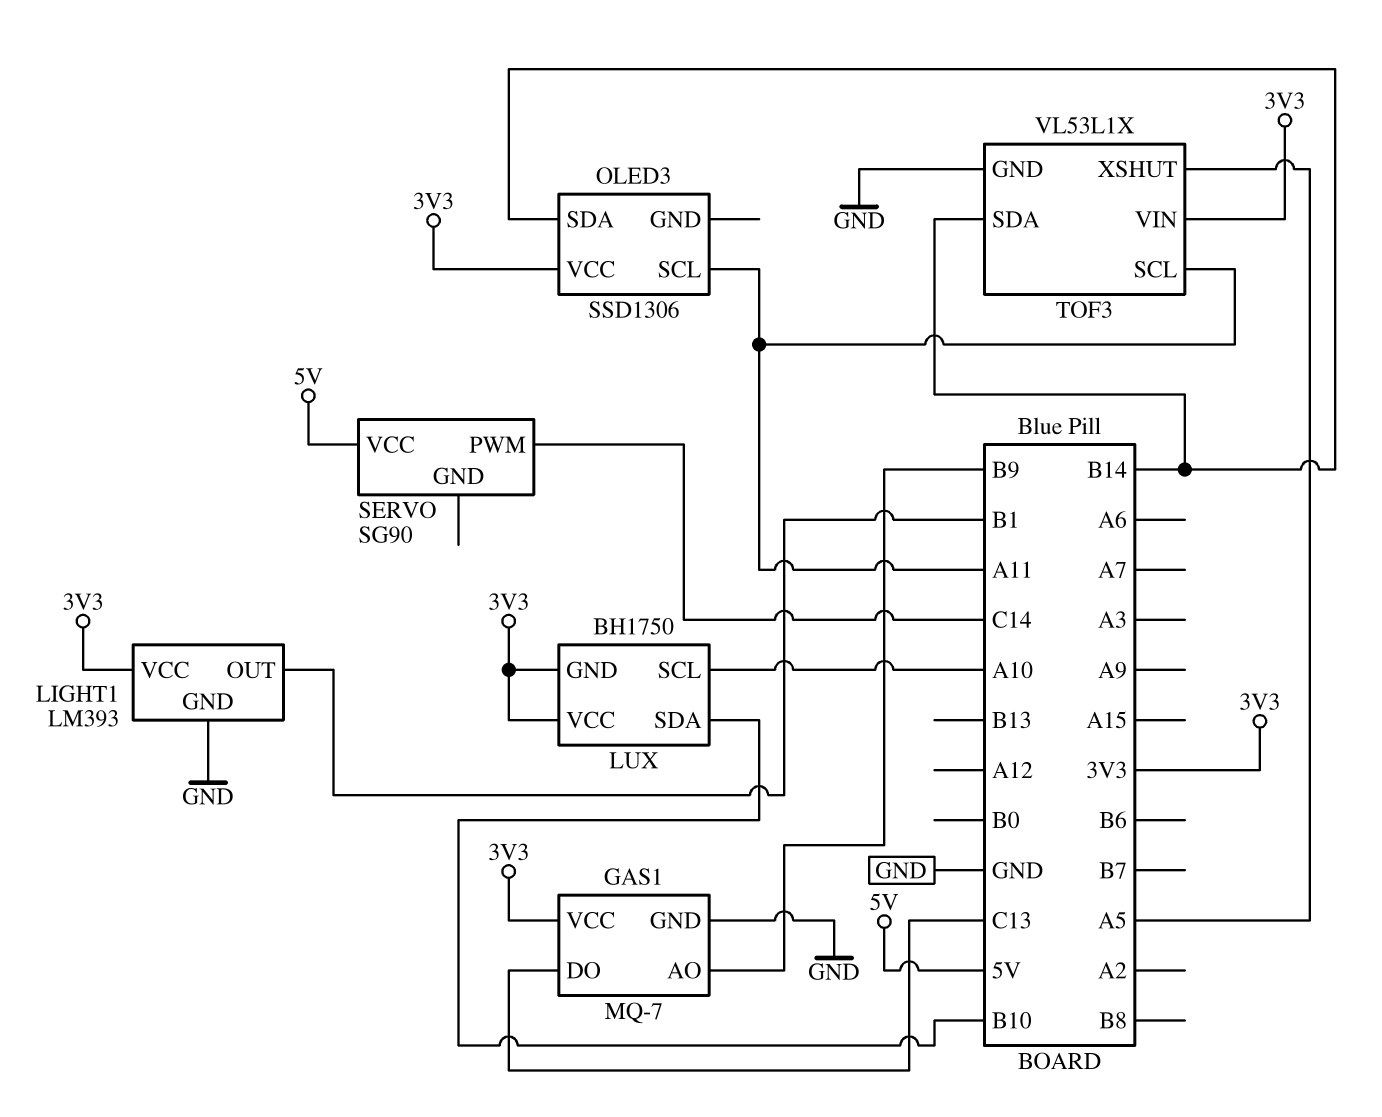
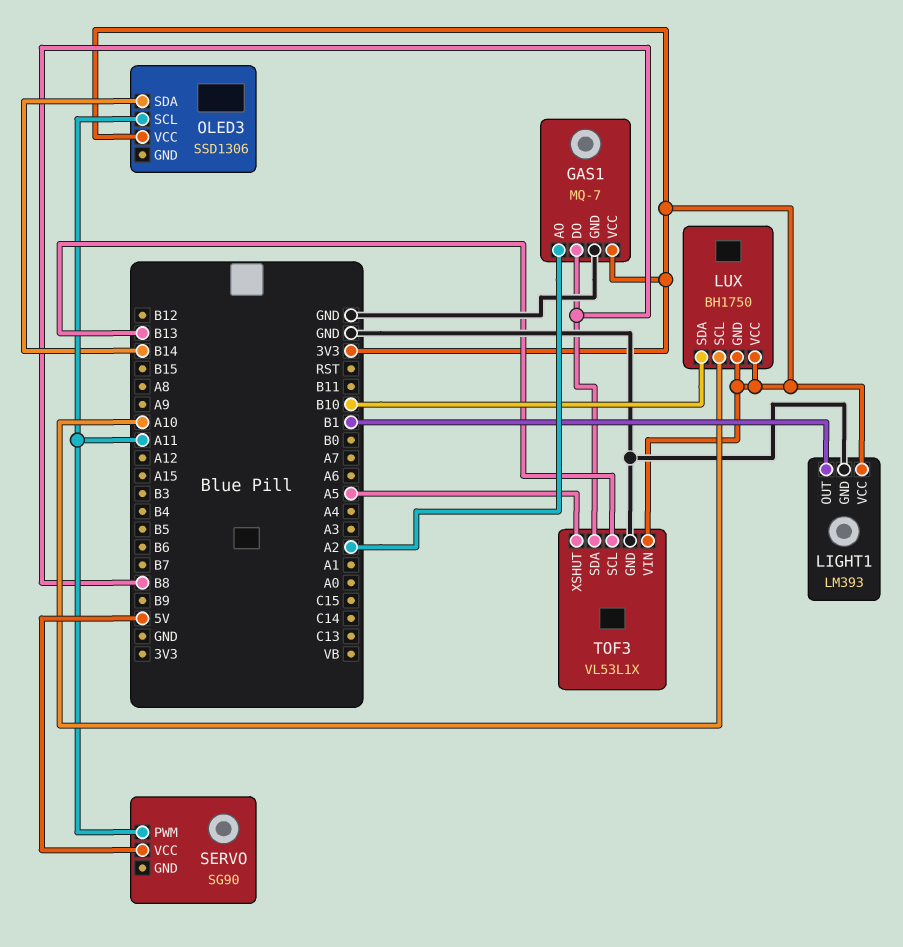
GAS1 pin AO: B9 -> A2
GAS1 pin DO: C13 -> B8
SERVO pin PWM: C14 -> A11
TOF3 pin SCL: A11 -> B13
TOF3 pin SDA: B14 -> B8

